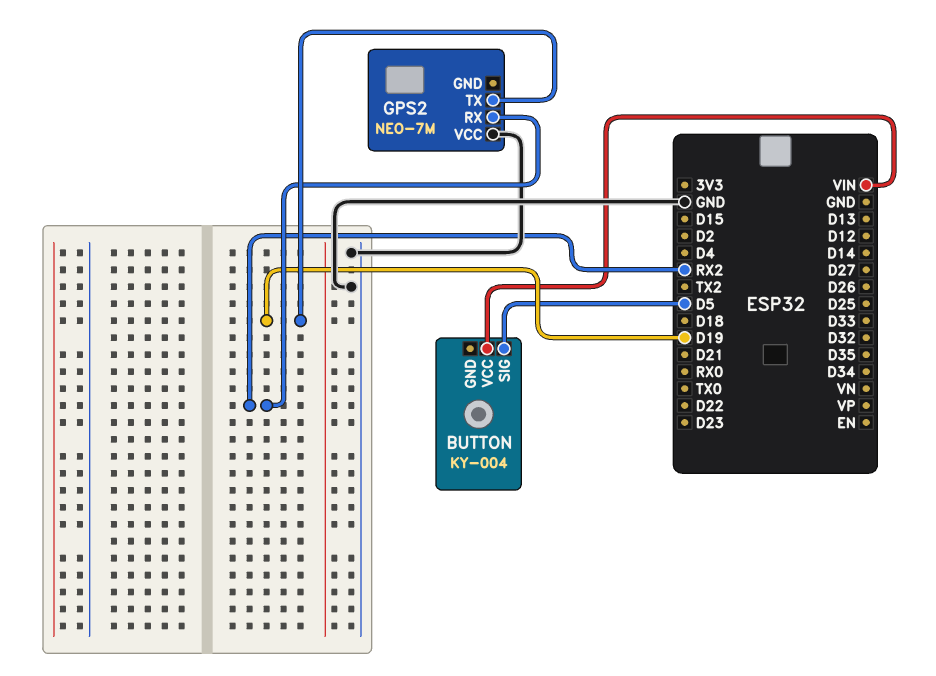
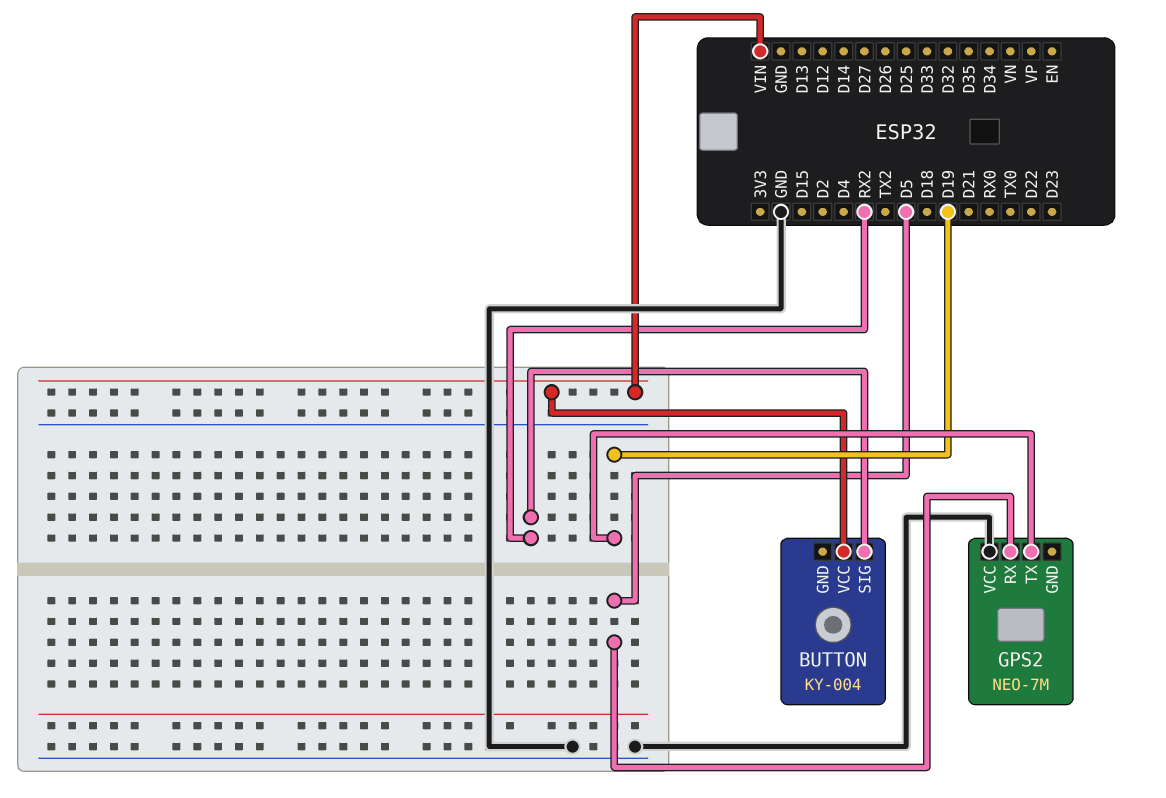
BUTTON pin SIG: D5 -> RX2
GPS2 pin RX: RX2 -> D5

